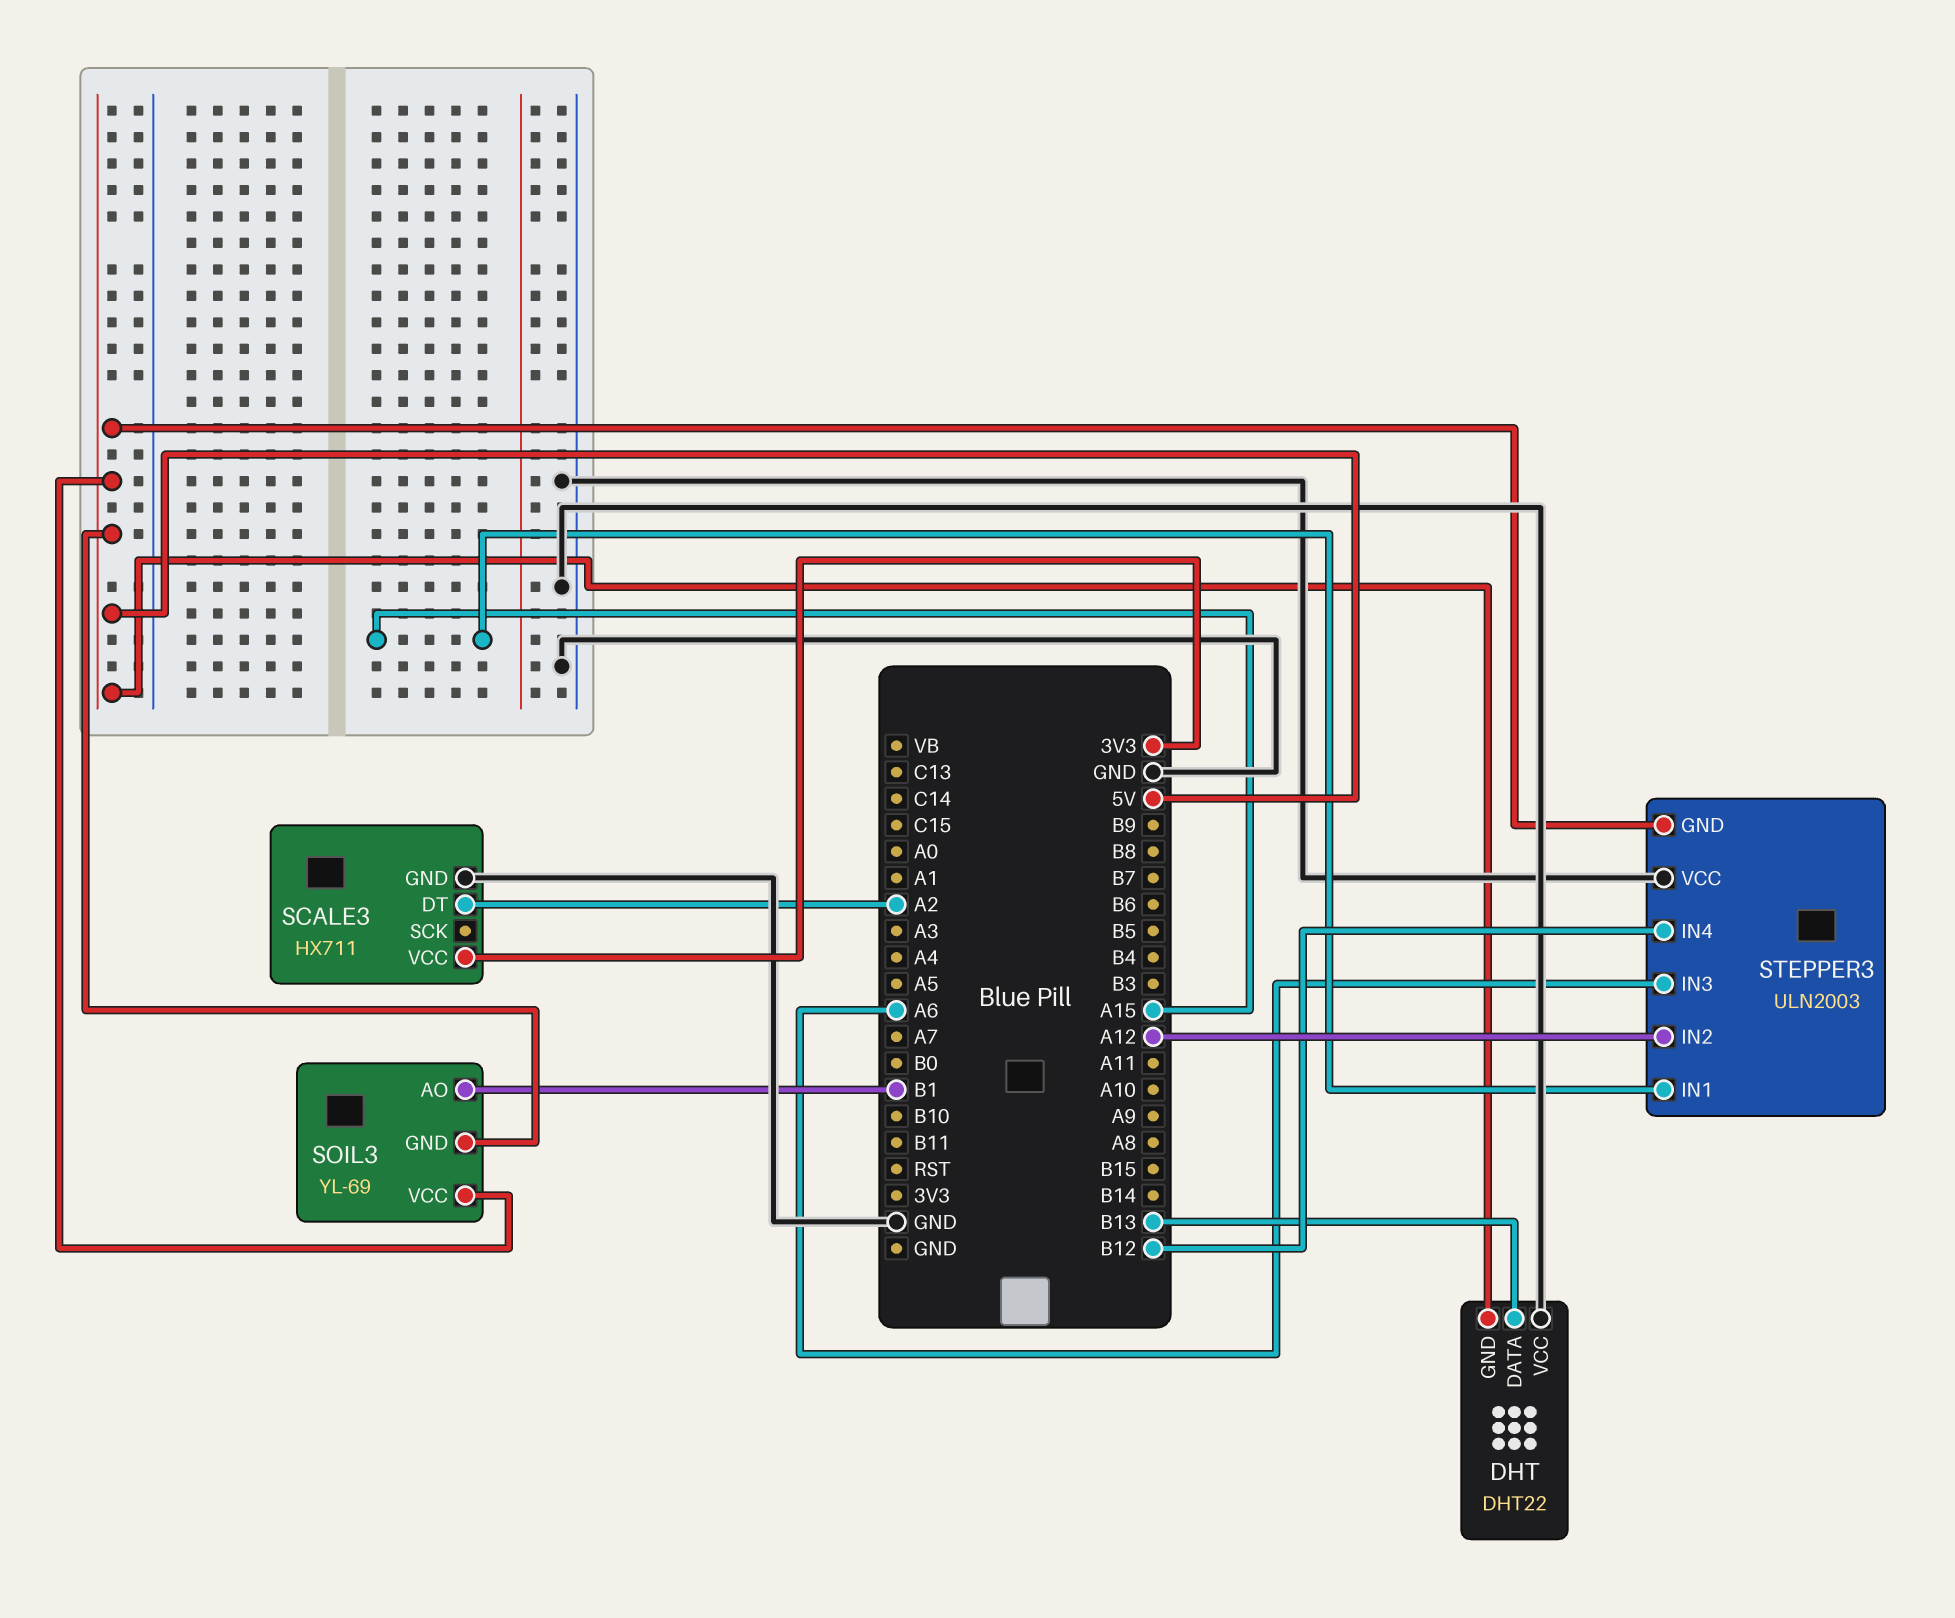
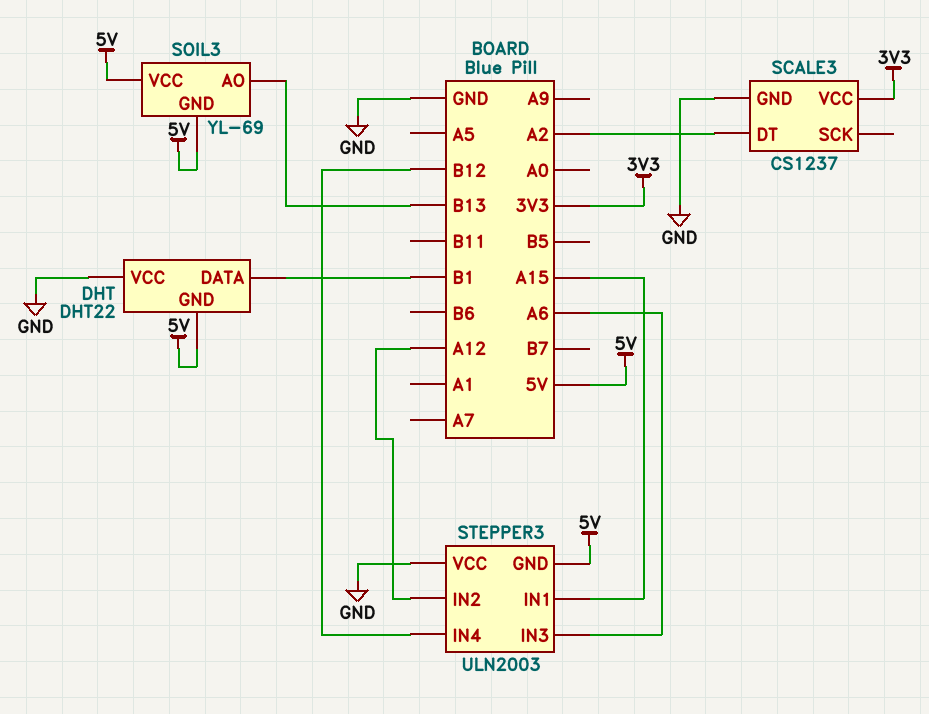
DHT pin DATA: B13 -> B1
SCALE3: HX711 -> CS1237
SOIL3 pin AO: B1 -> B13

